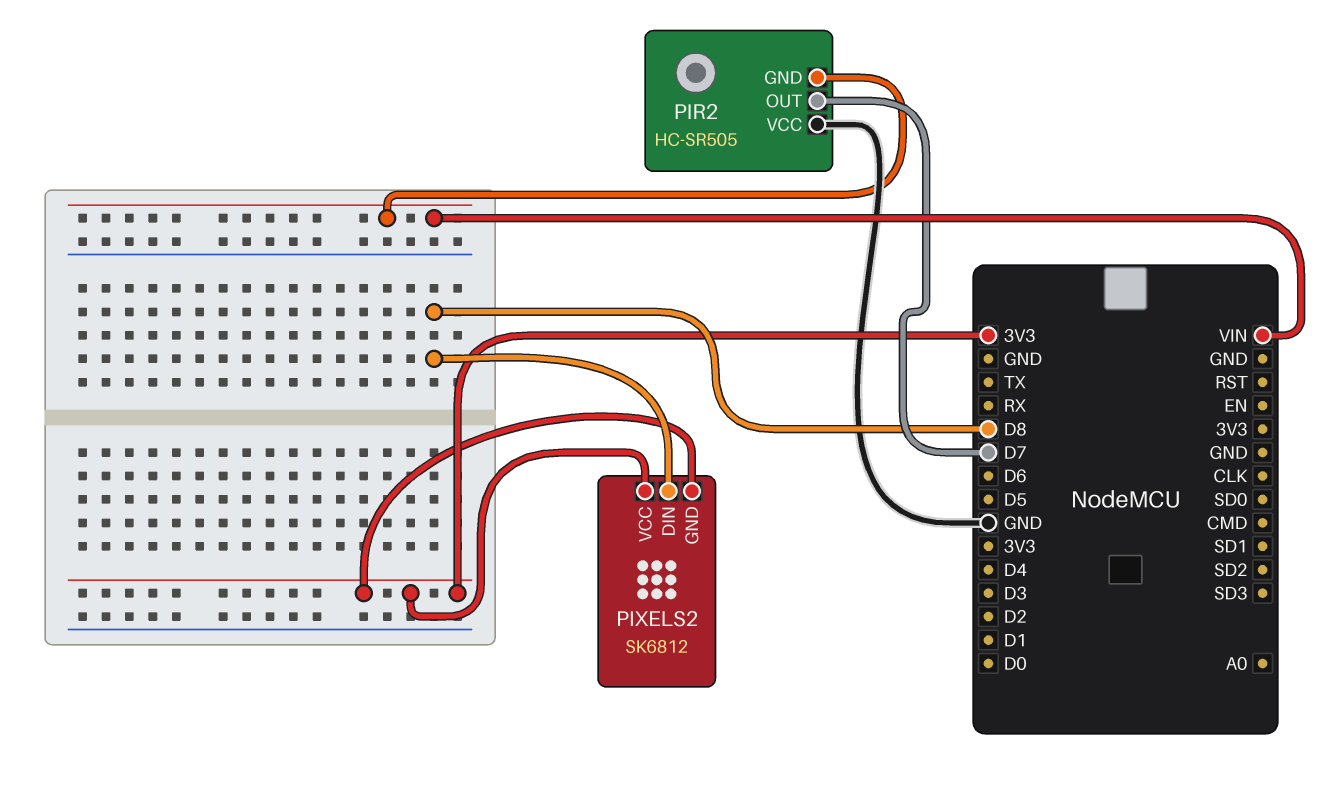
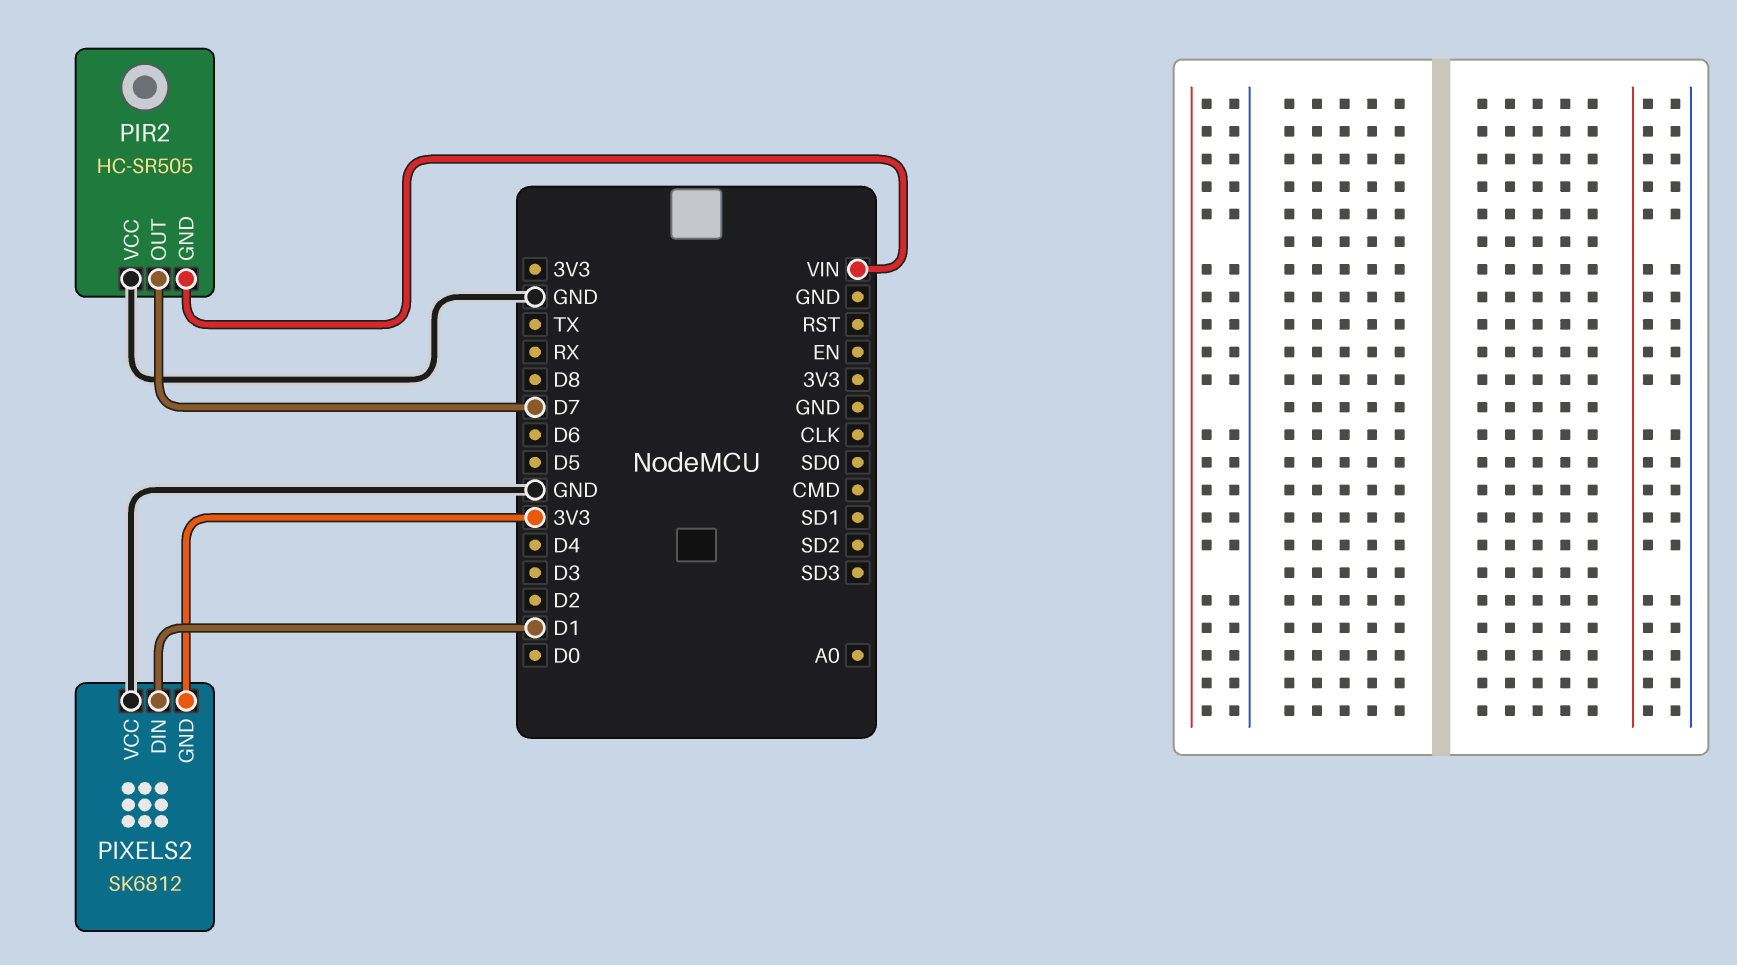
PIXELS2 pin DIN: D8 -> D1
PIXELS2 pin VCC: 3V3 -> GND

